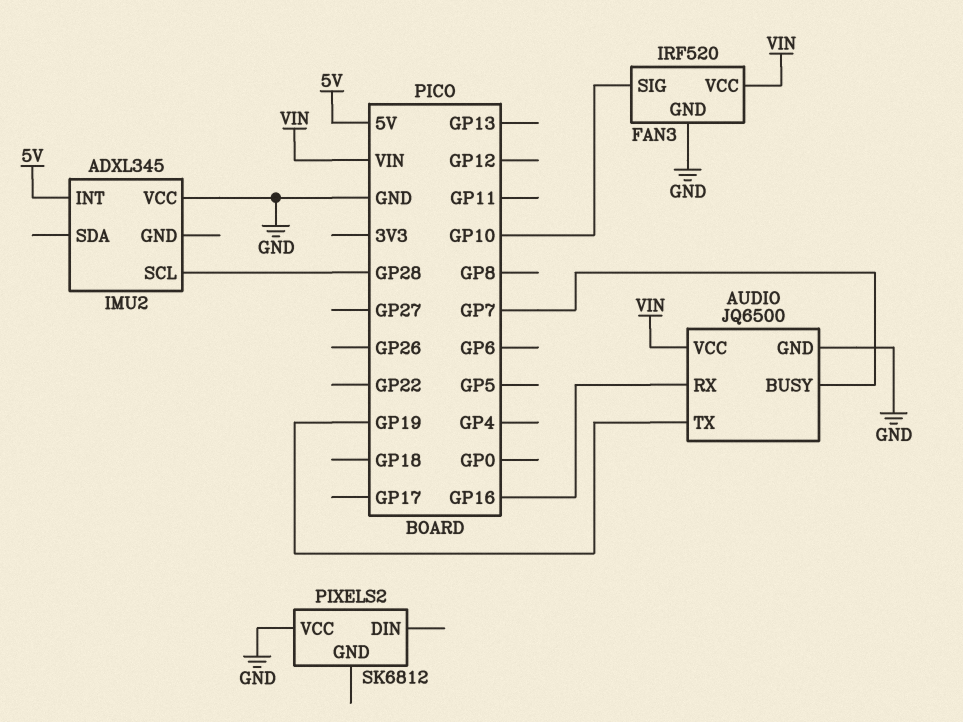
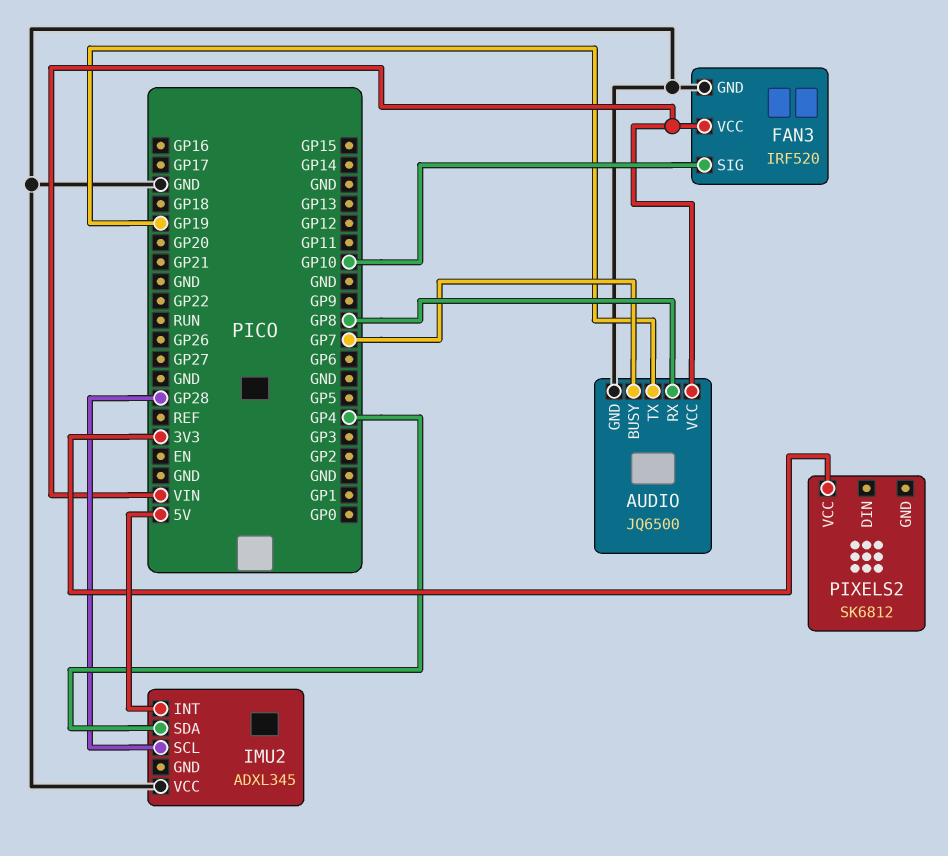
AUDIO pin RX: GP16 -> GP8
IMU2 pin SDA: none -> GP4
PIXELS2 pin VCC: GND -> 3V3

